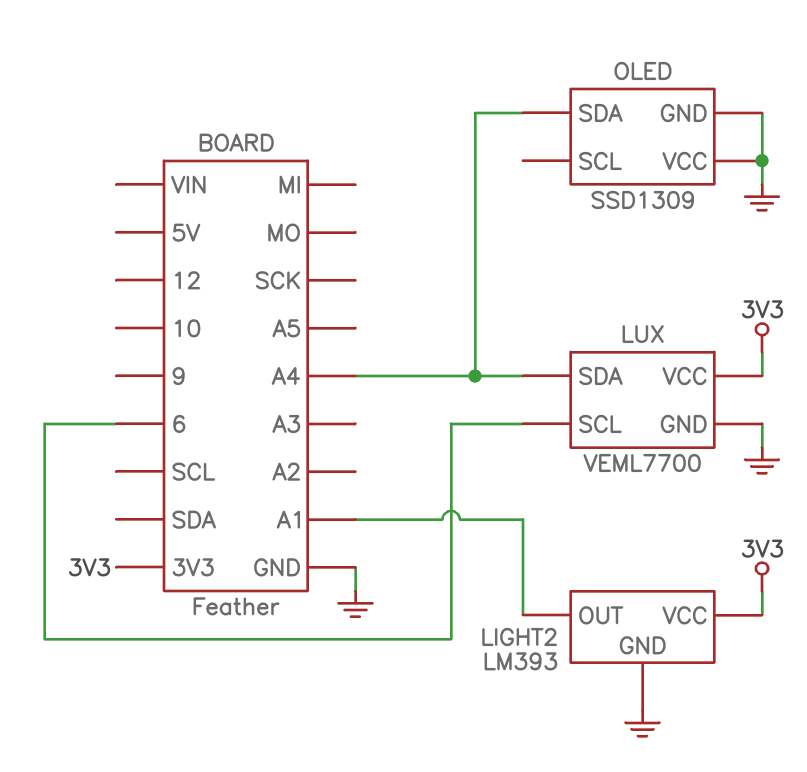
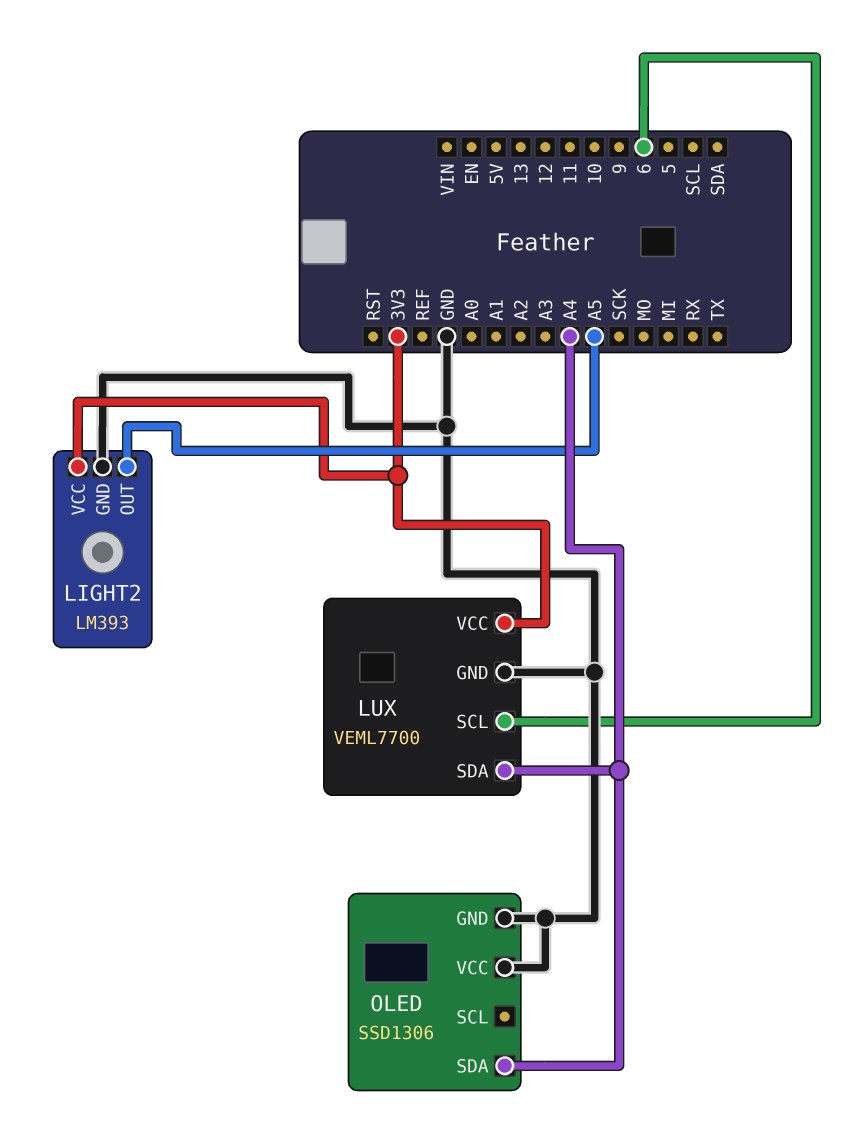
LIGHT2 pin OUT: A1 -> A5
OLED: SSD1309 -> SSD1306

